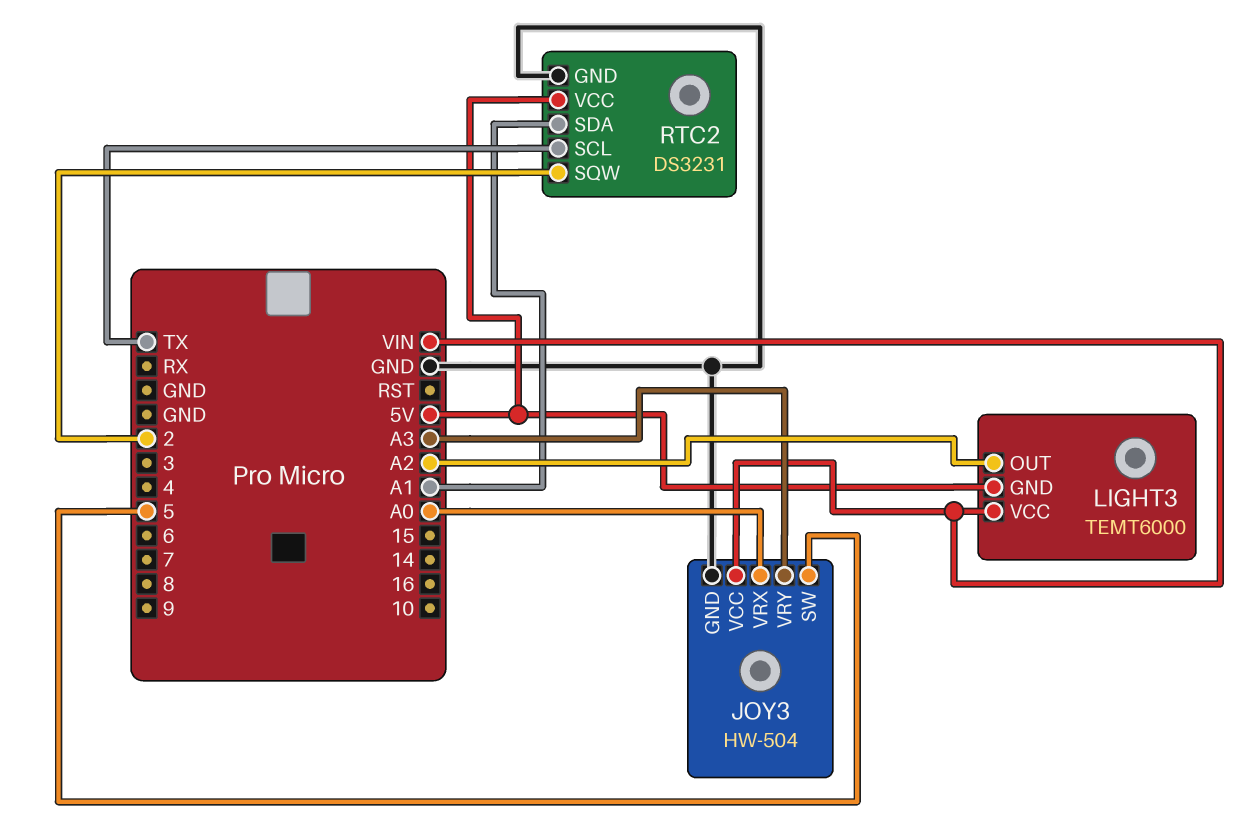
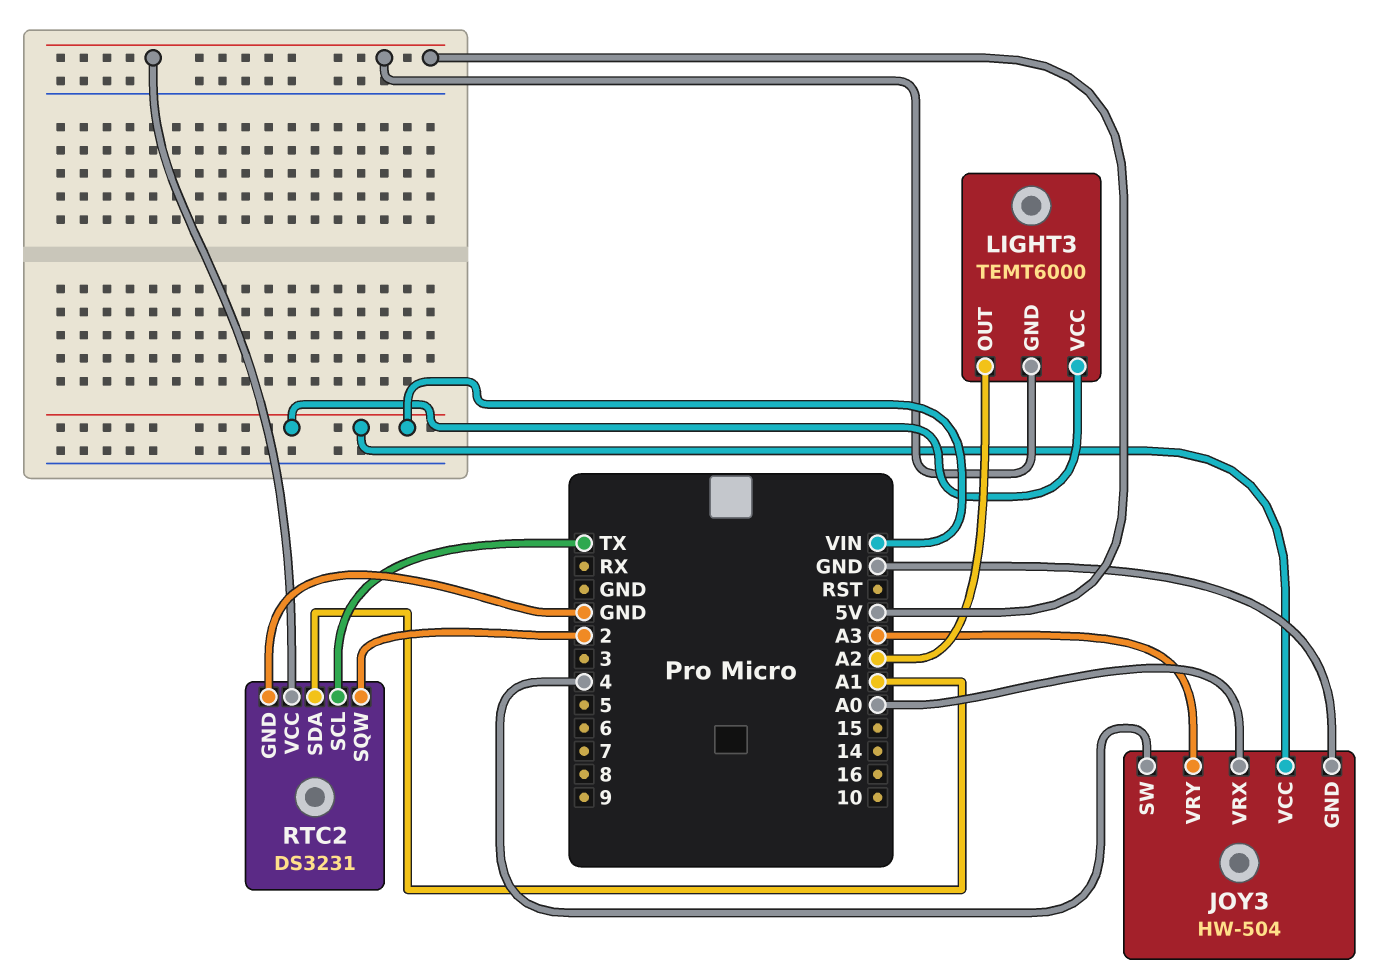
JOY3 pin SW: 5 -> 4

